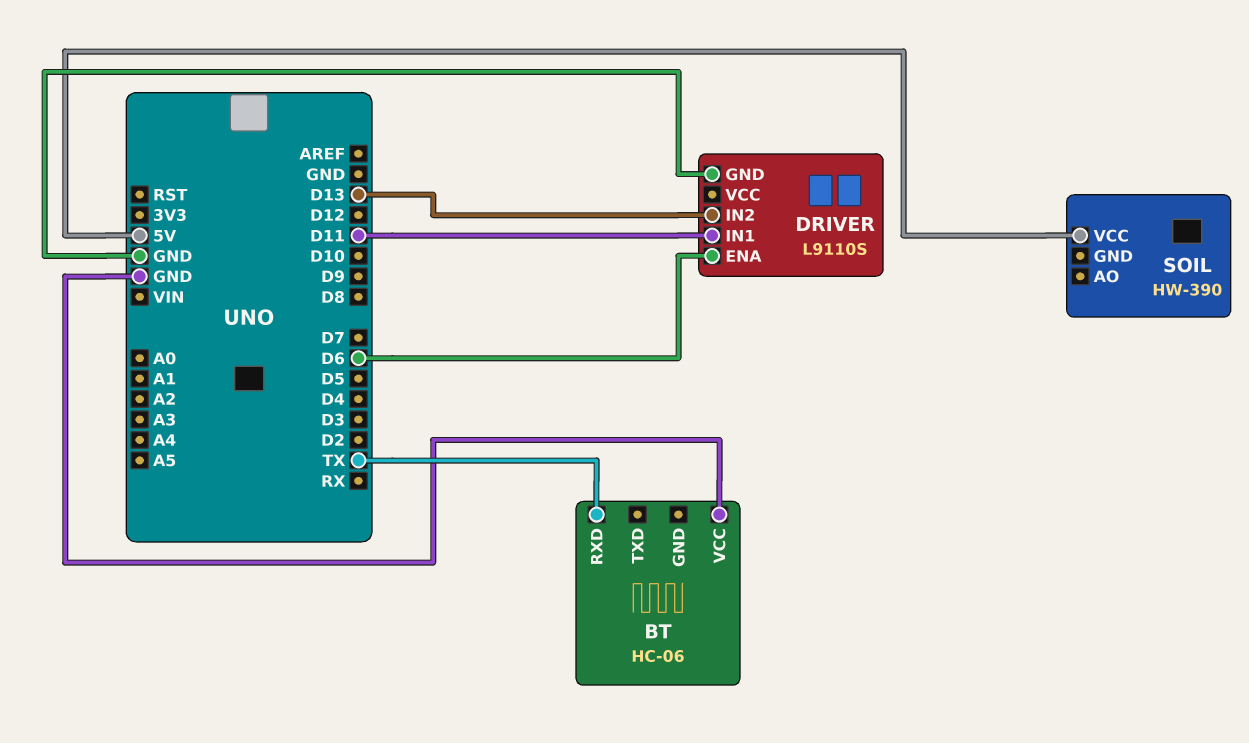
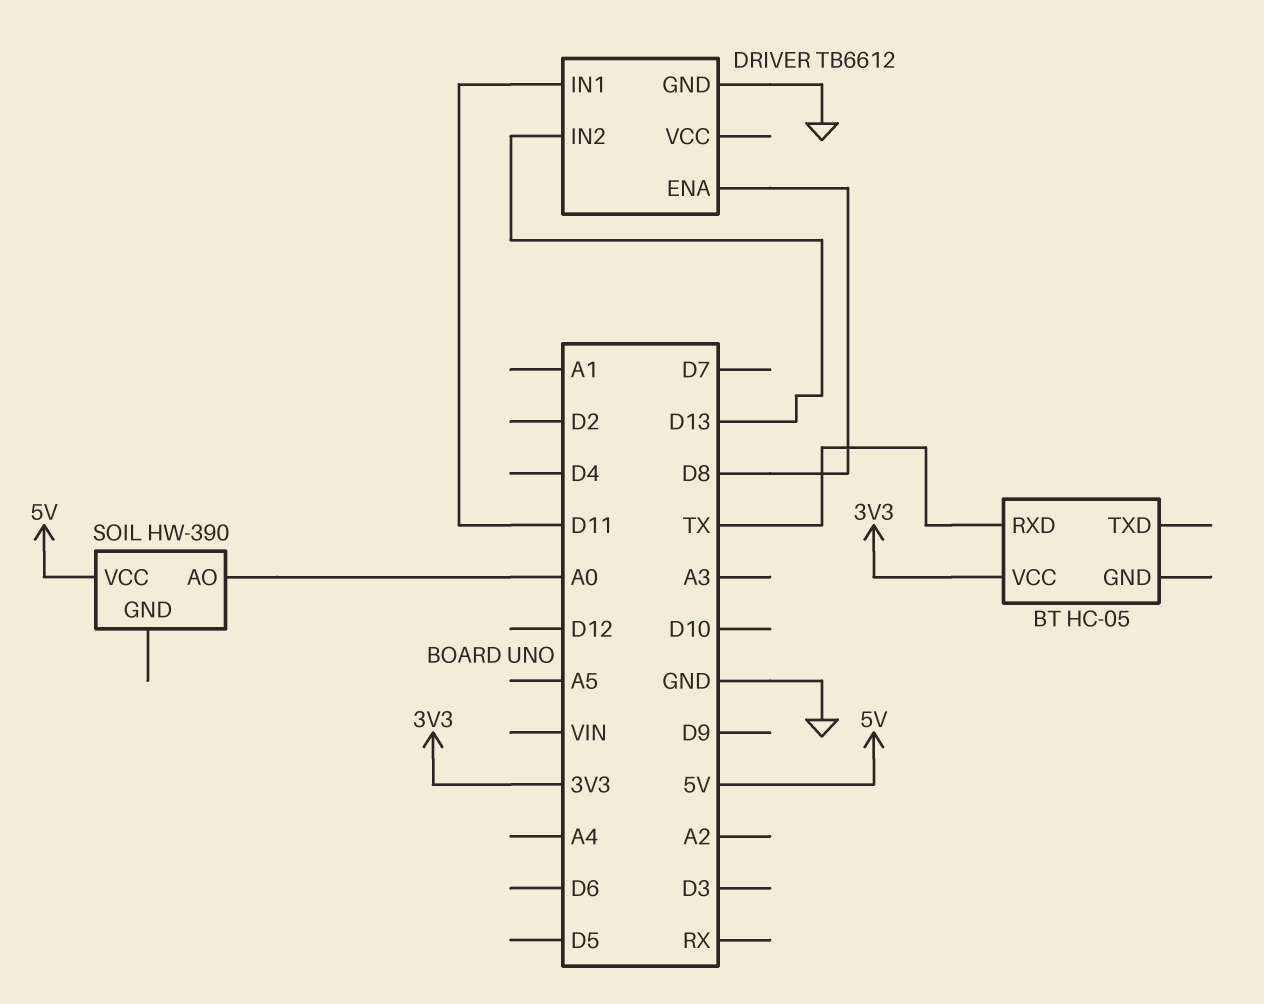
BT: HC-06 -> HC-05
BT pin VCC: GND -> 3V3
DRIVER: L9110S -> TB6612
DRIVER pin ENA: D6 -> D8
SOIL pin AO: none -> A0

